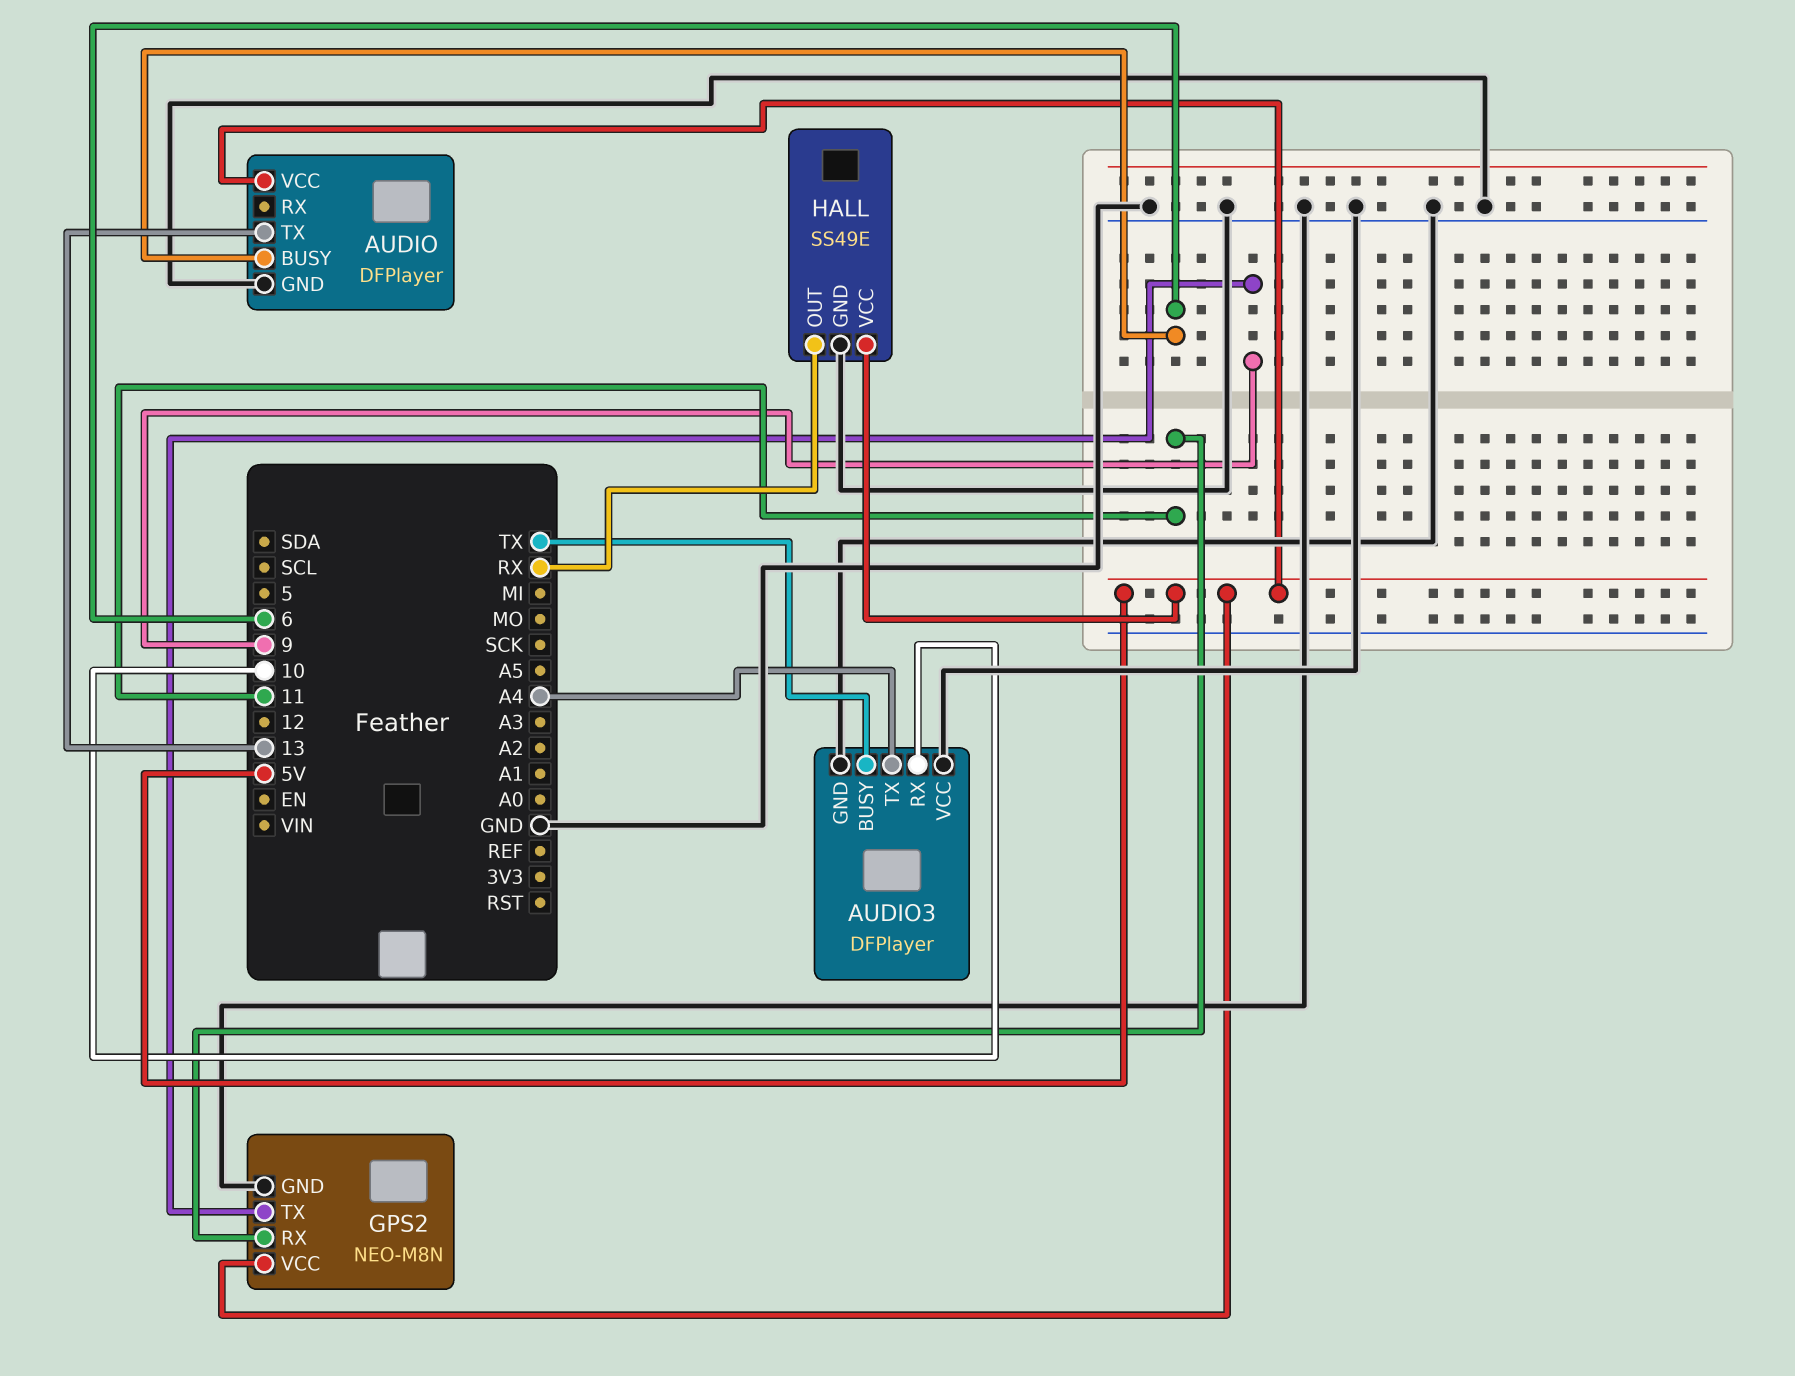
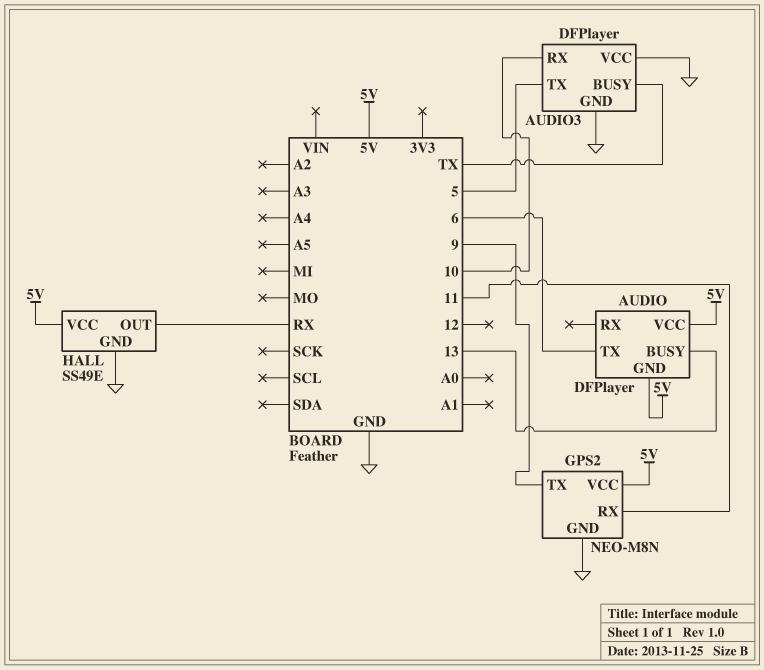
AUDIO pin BUSY: 6 -> 13
AUDIO pin GND: GND -> 5V
AUDIO pin TX: 13 -> 6
AUDIO3 pin TX: A4 -> 5

